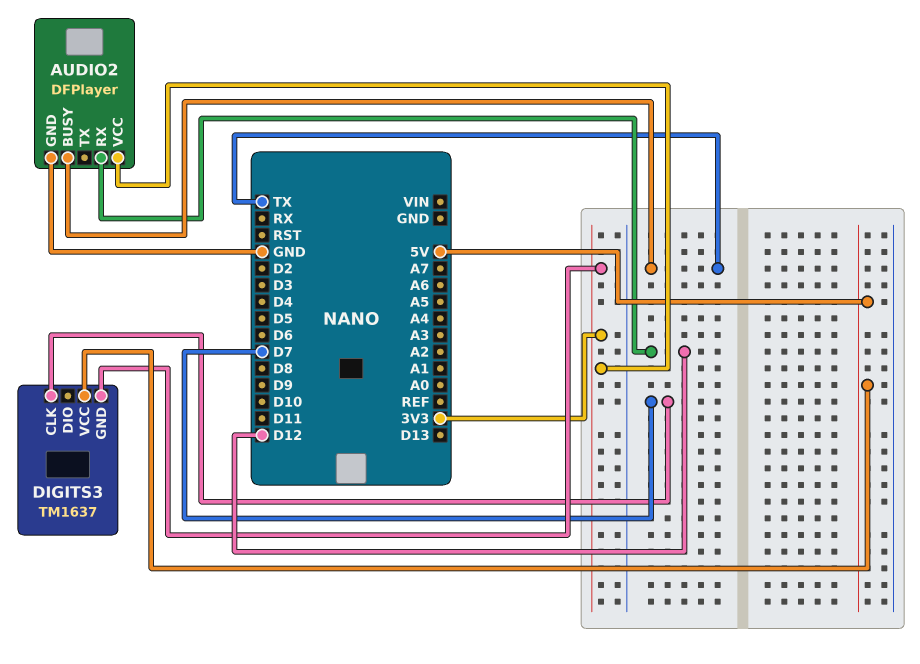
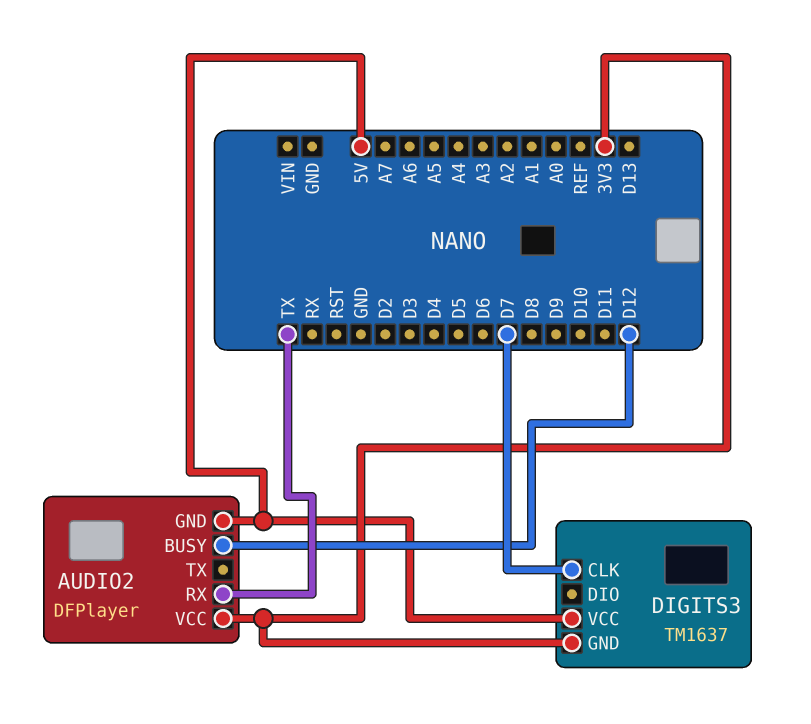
AUDIO2 pin BUSY: TX -> D12
AUDIO2 pin GND: GND -> 5V
AUDIO2 pin RX: D12 -> TX

